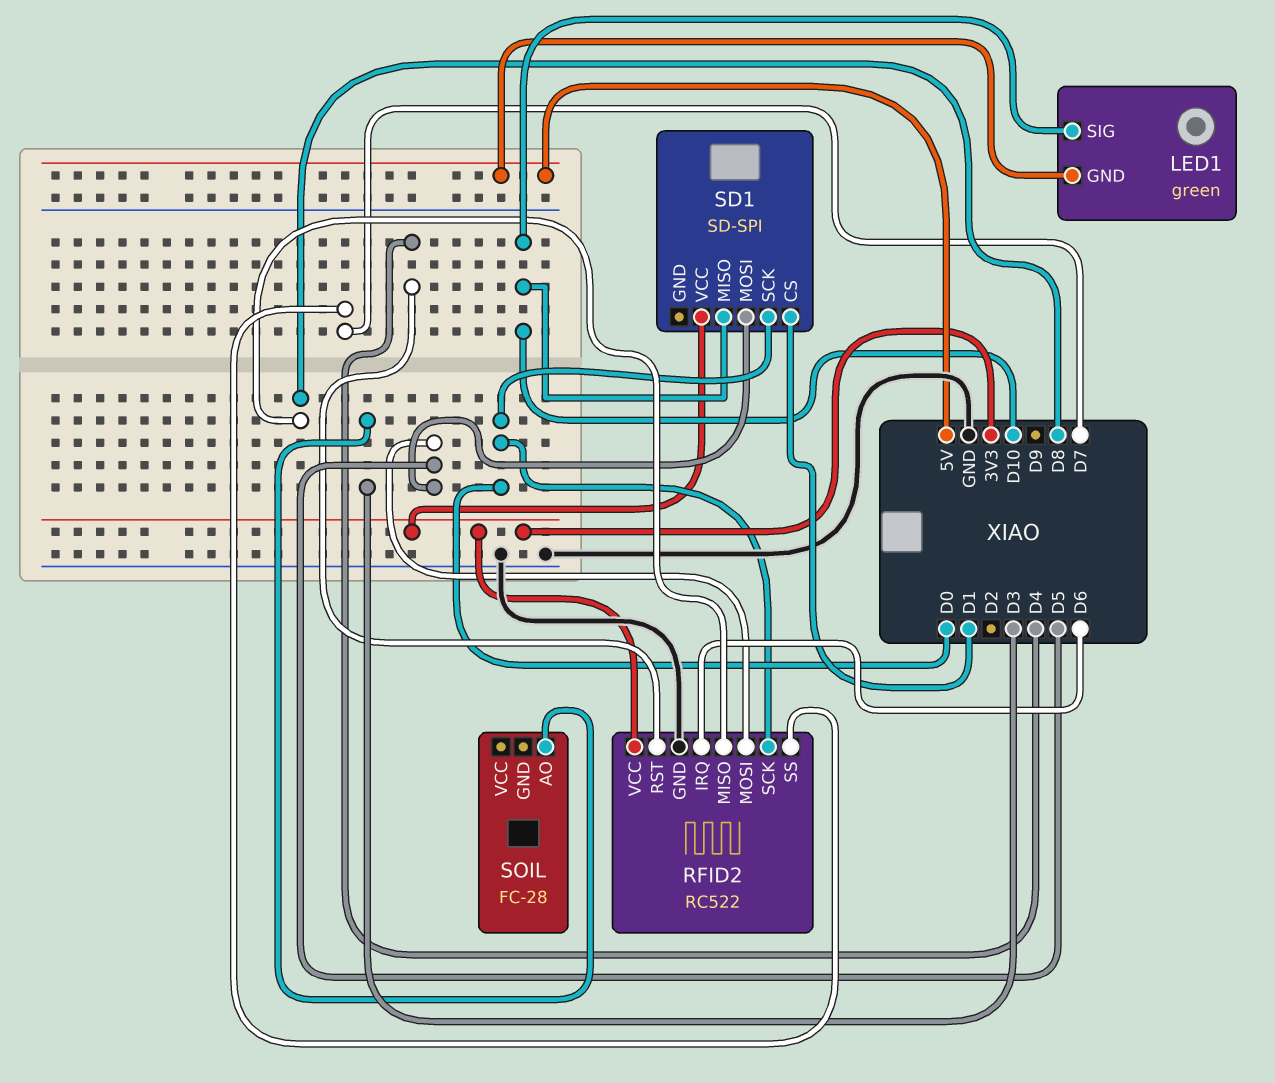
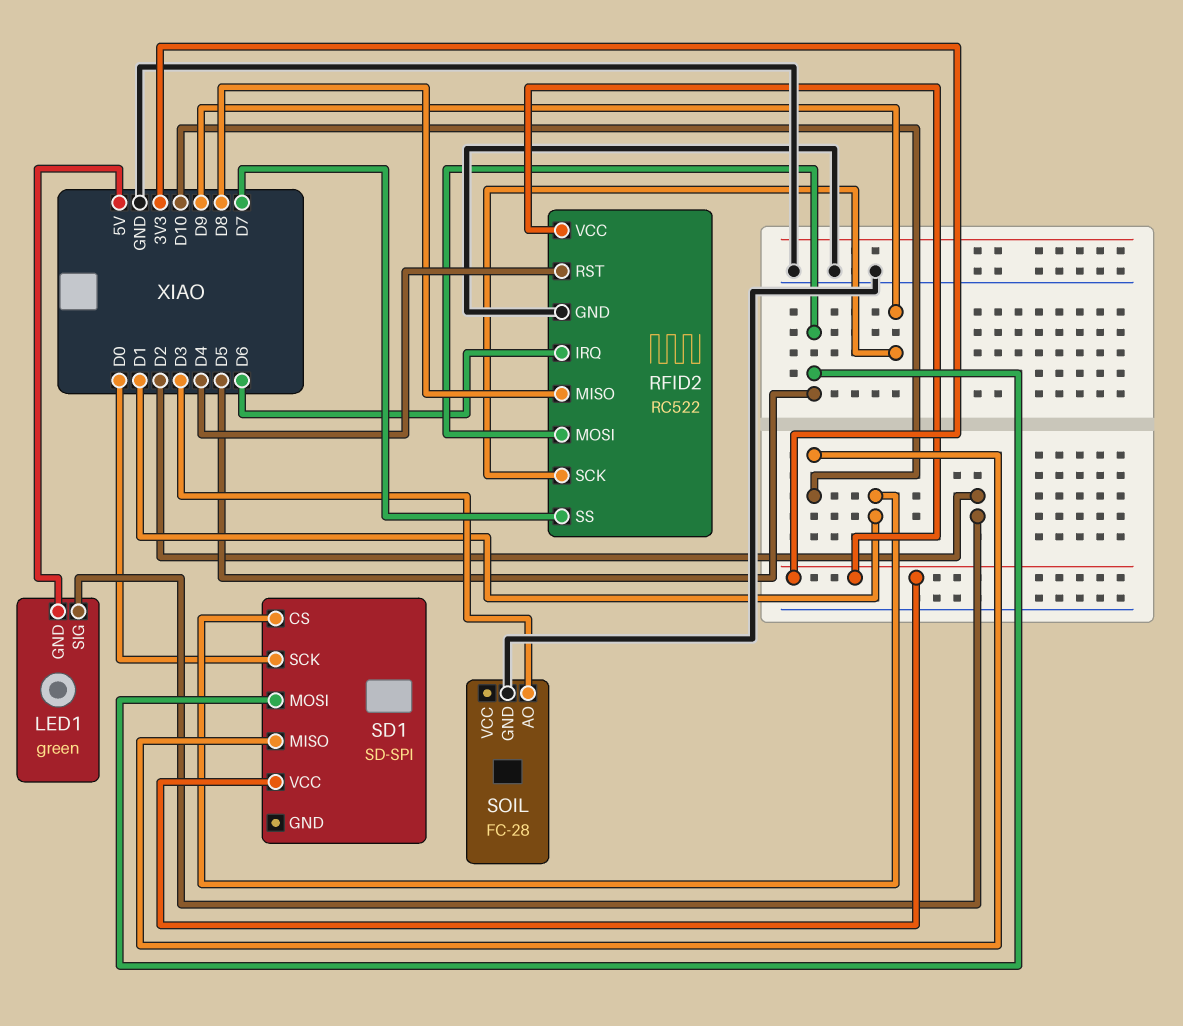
LED1 pin SIG: D10 -> D2
RFID2 pin SCK: D0 -> D9
SOIL pin GND: none -> GND

